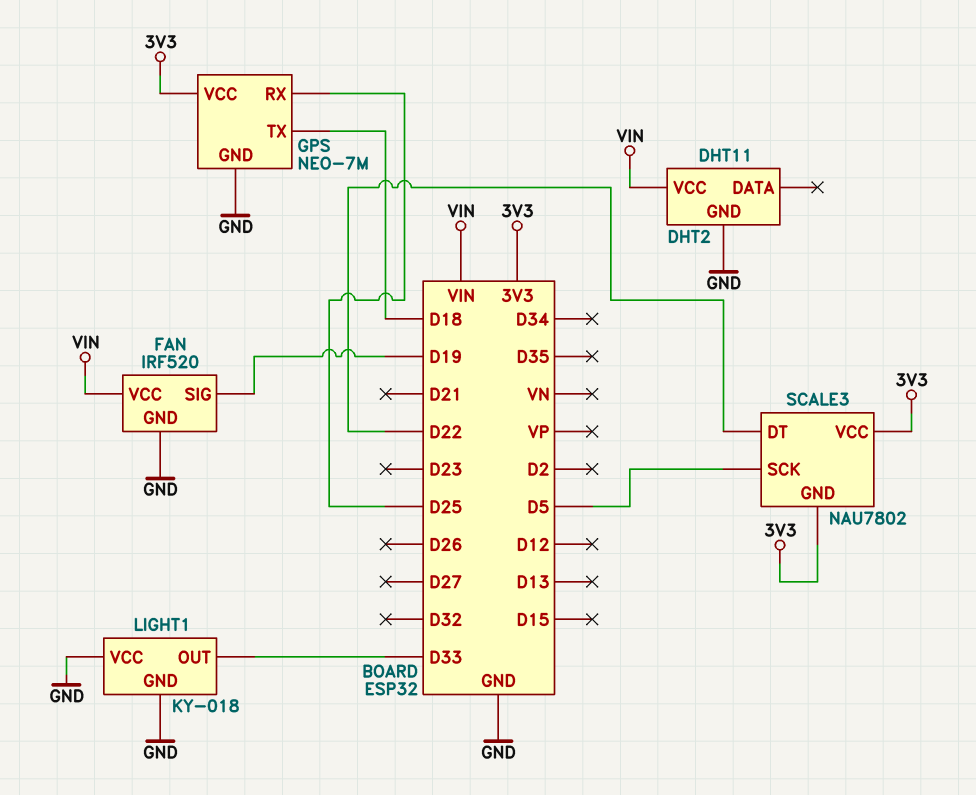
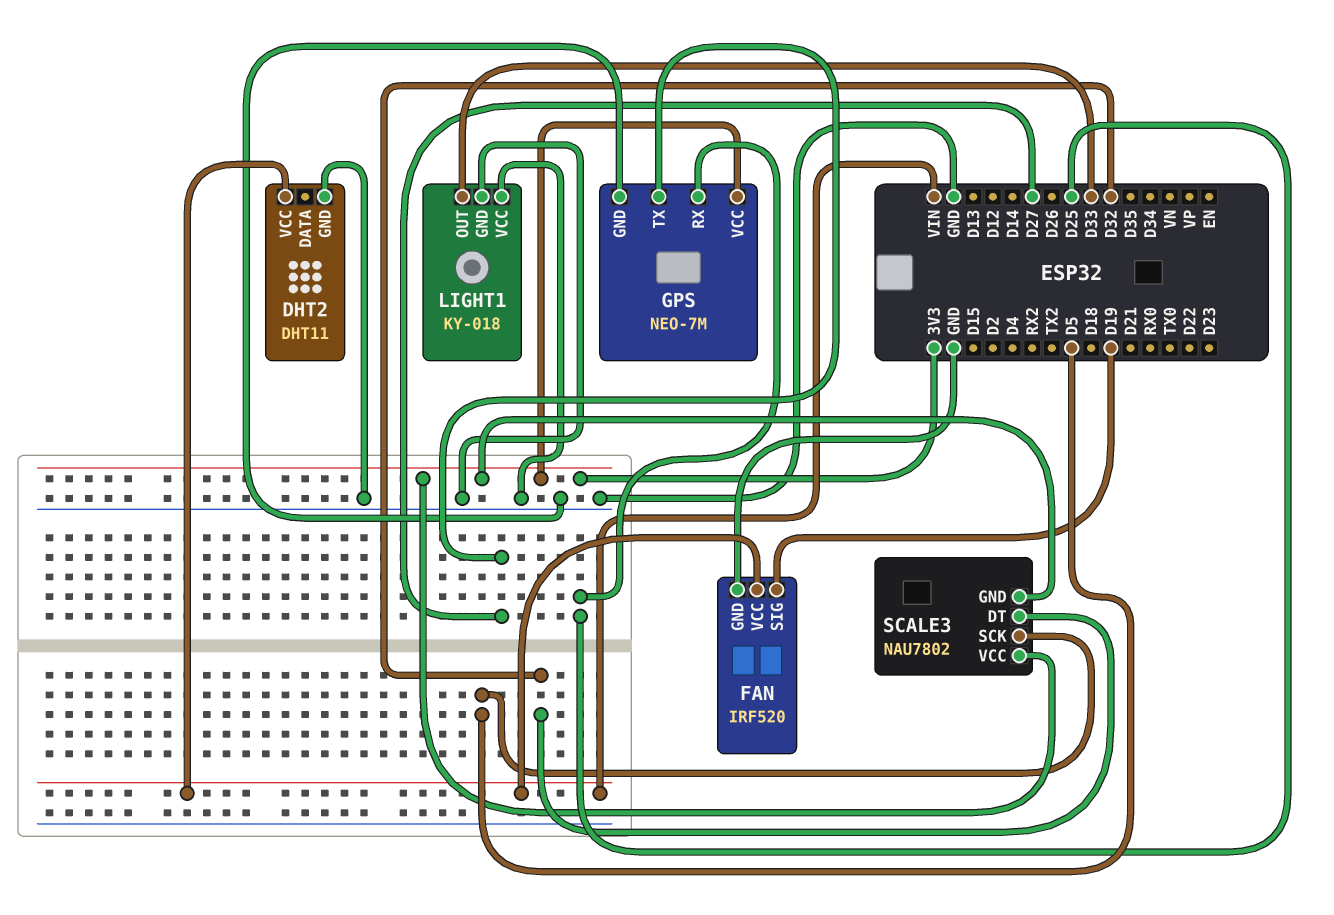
GPS pin TX: D18 -> D27
SCALE3 pin DT: D22 -> D32

